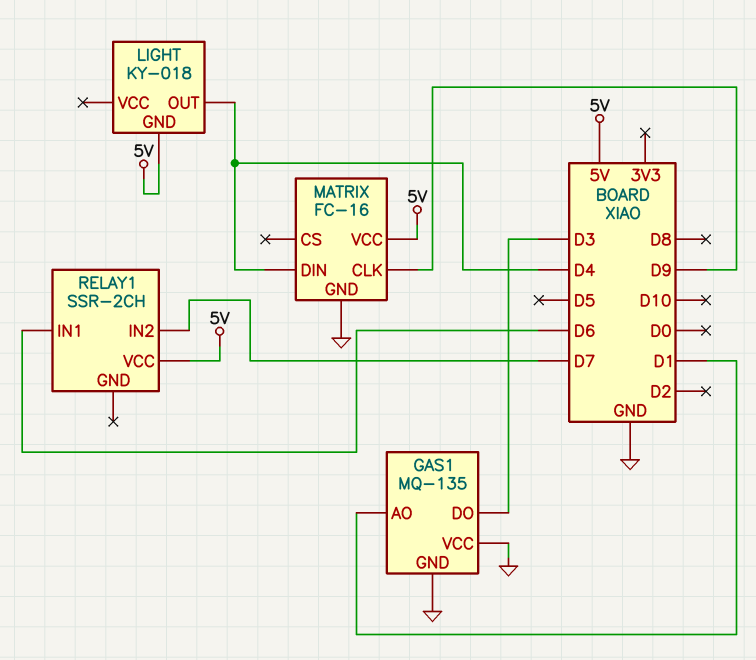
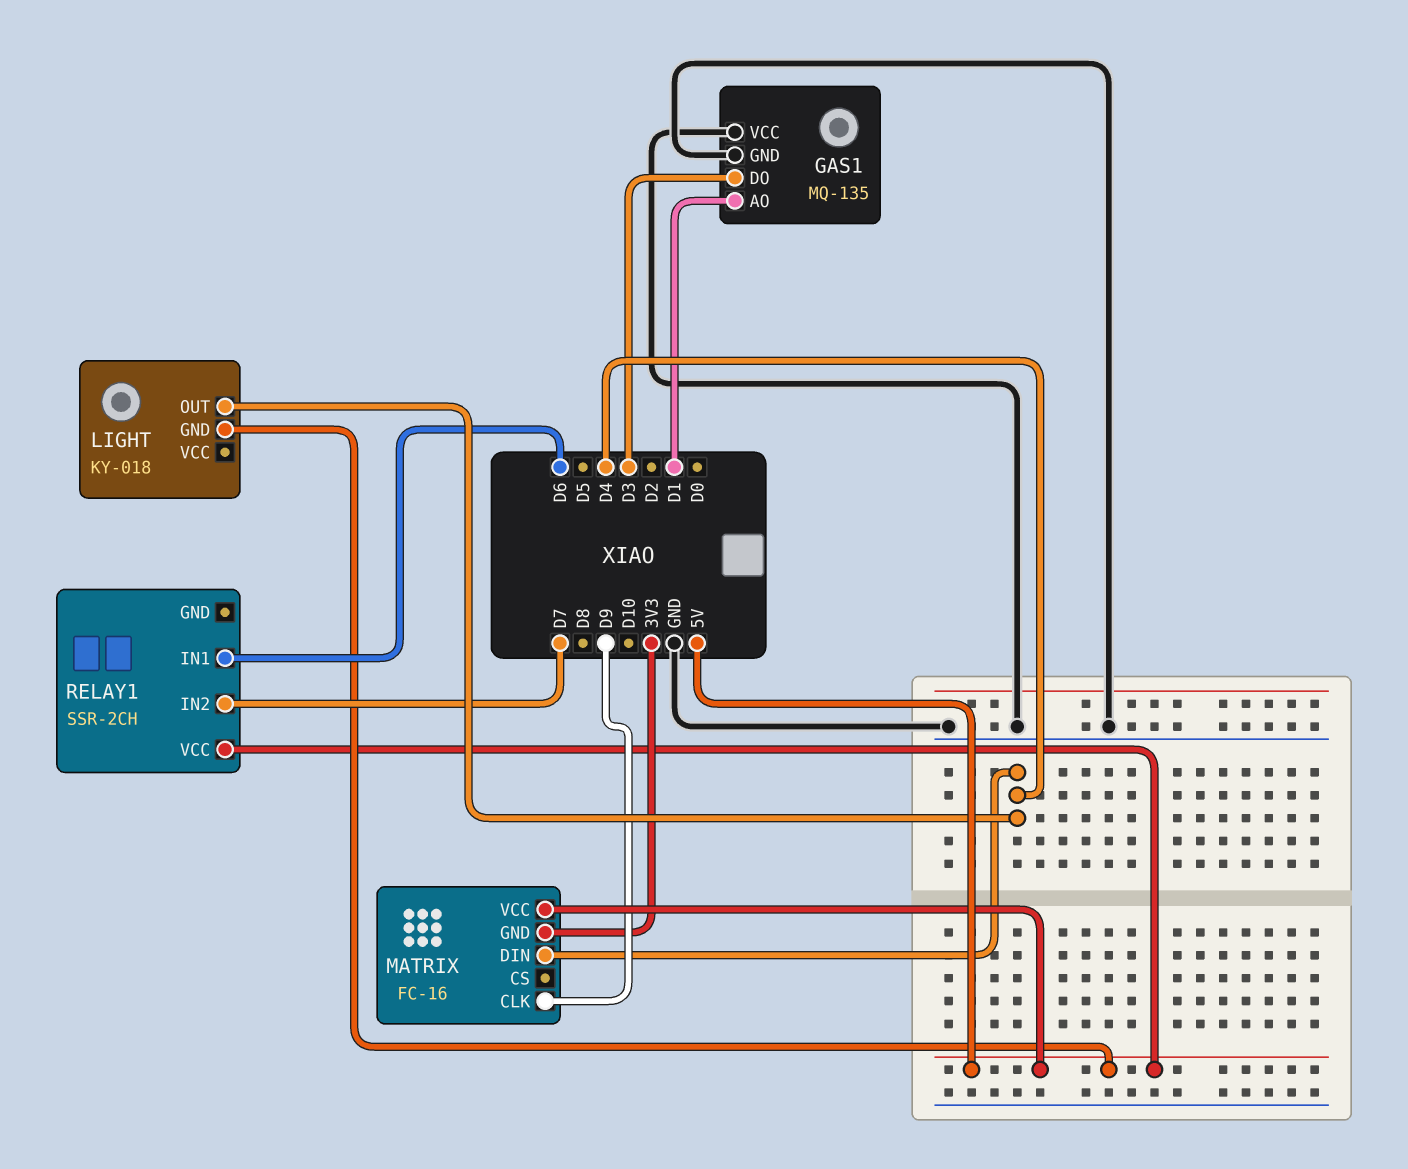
MATRIX pin GND: GND -> 3V3

